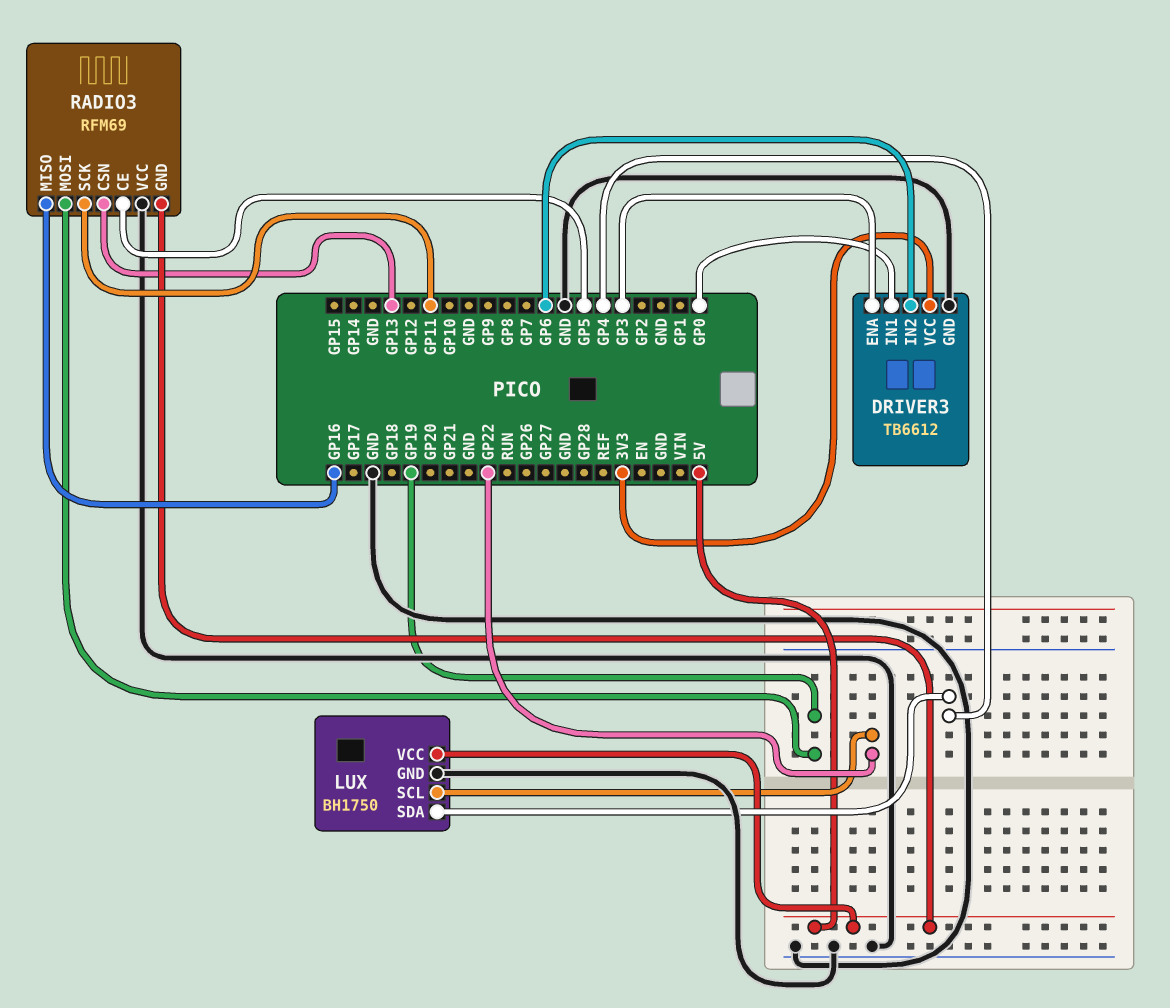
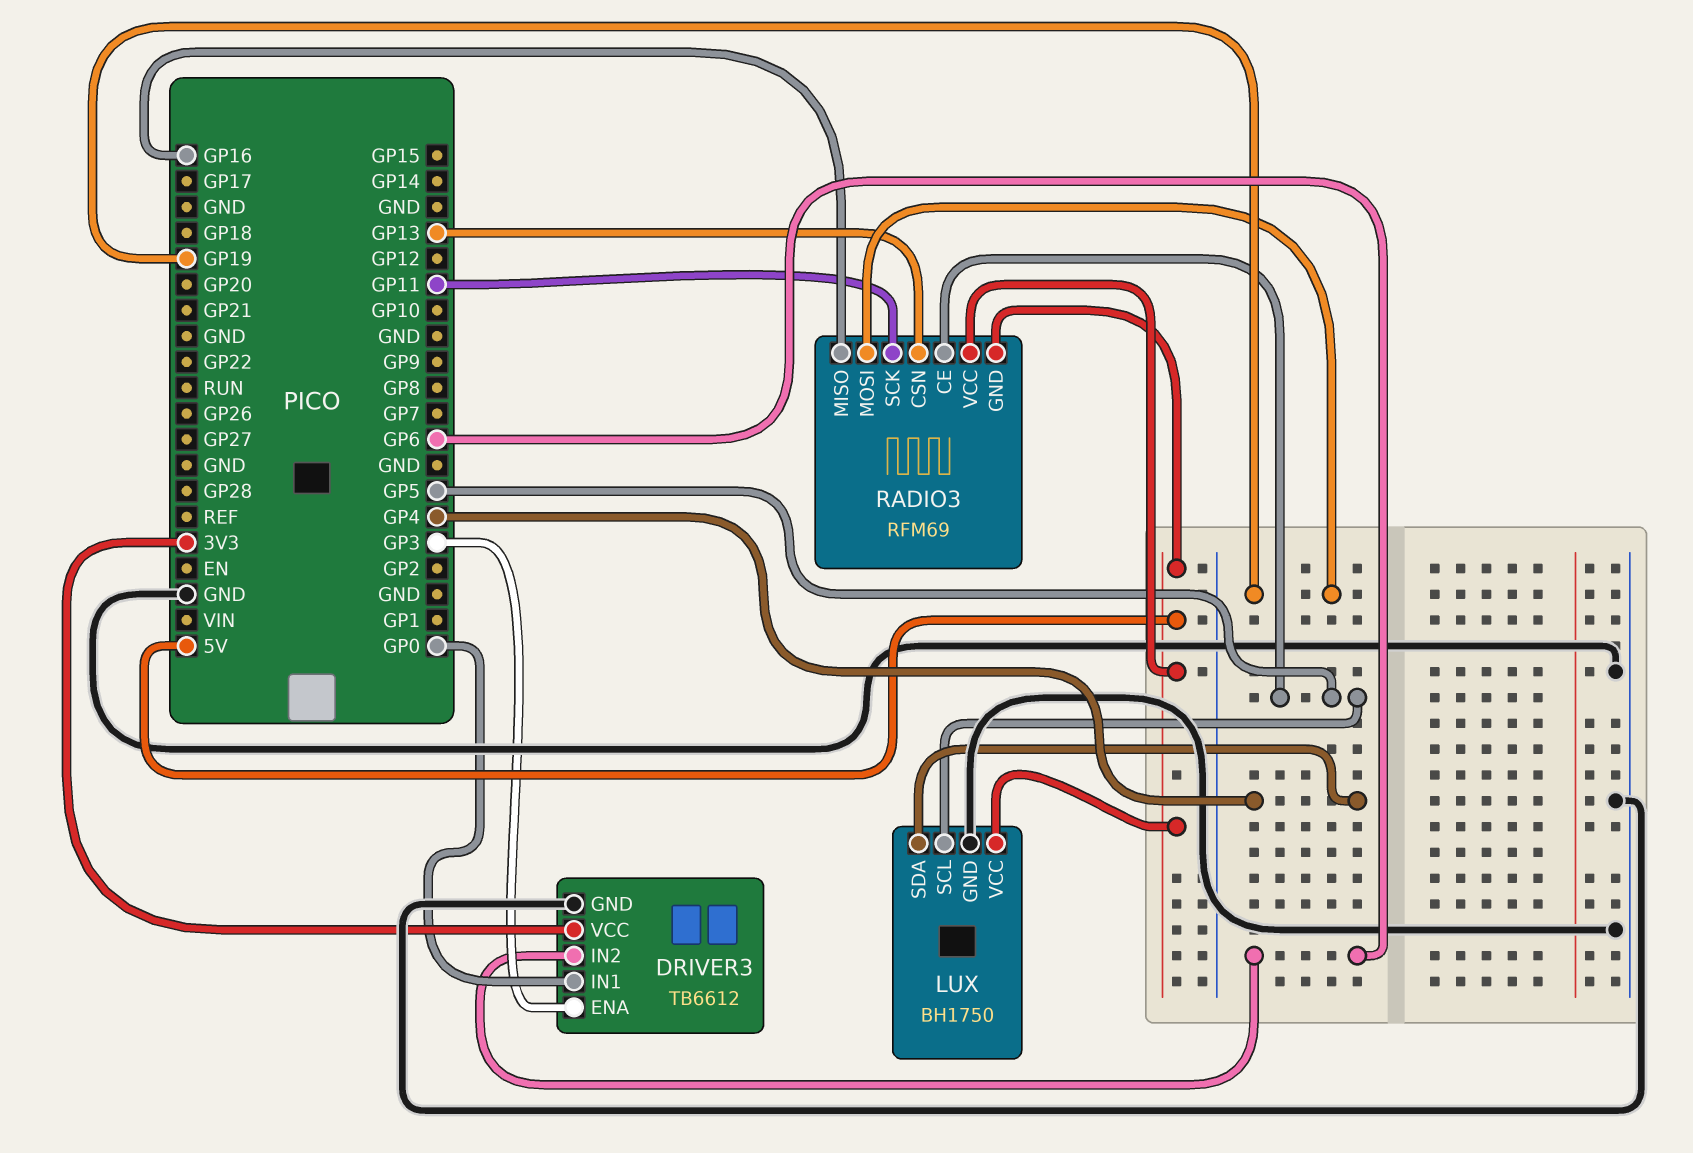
LUX pin SCL: GP22 -> GP5
RADIO3 pin VCC: GND -> 5V

